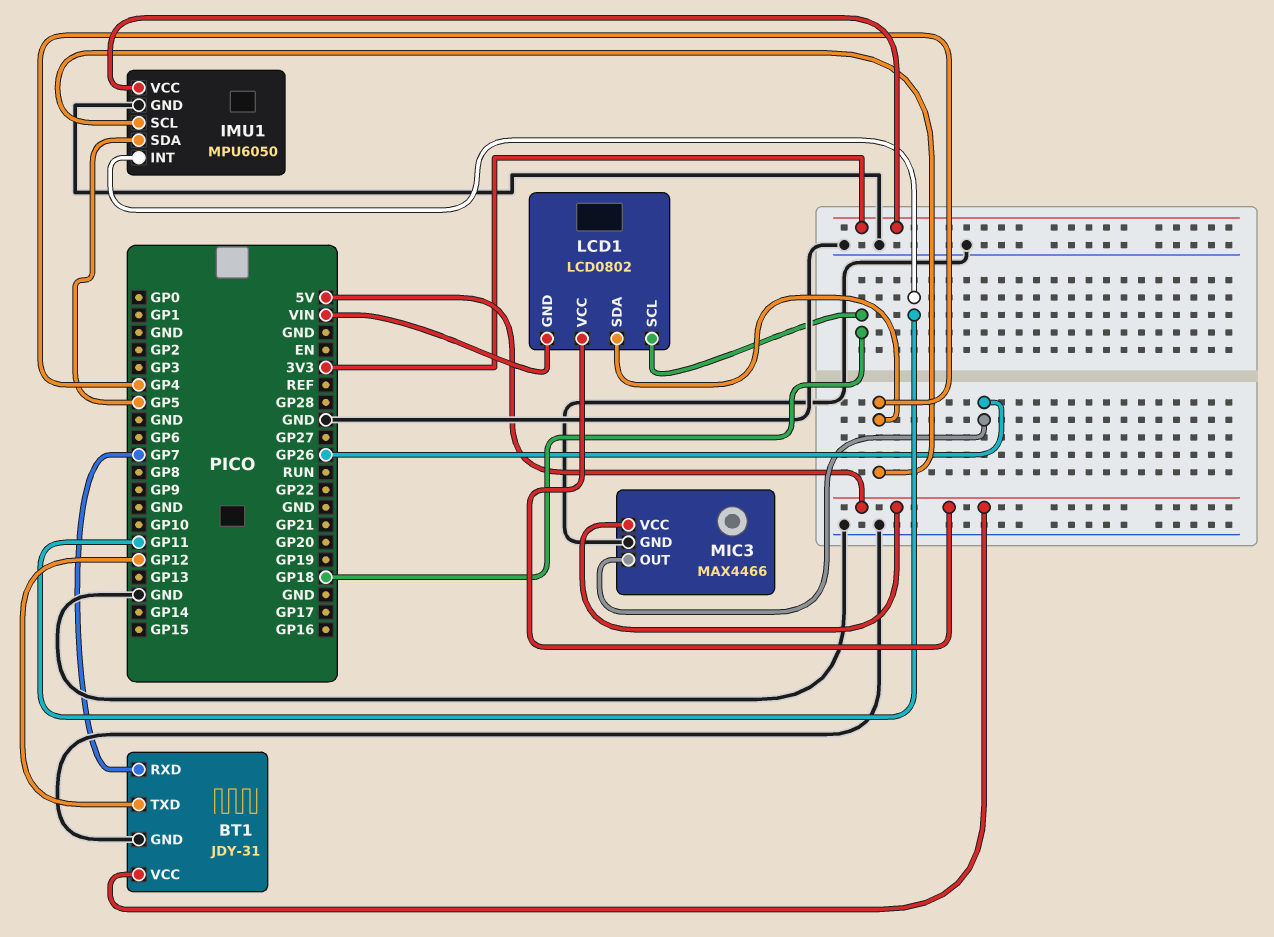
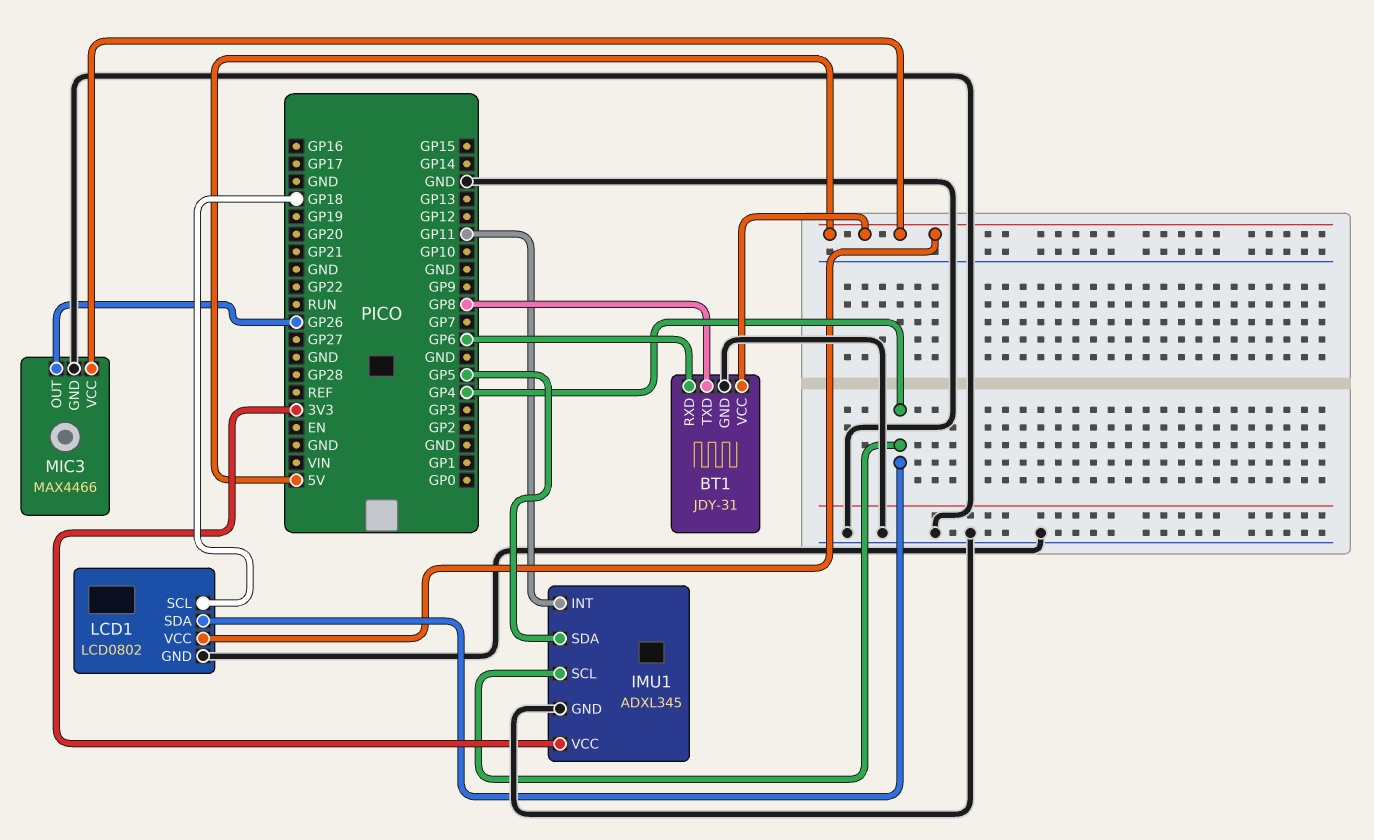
BT1 pin RXD: GP7 -> GP6
BT1 pin TXD: GP12 -> GP8
IMU1: MPU6050 -> ADXL345
LCD1 pin GND: VIN -> GND

